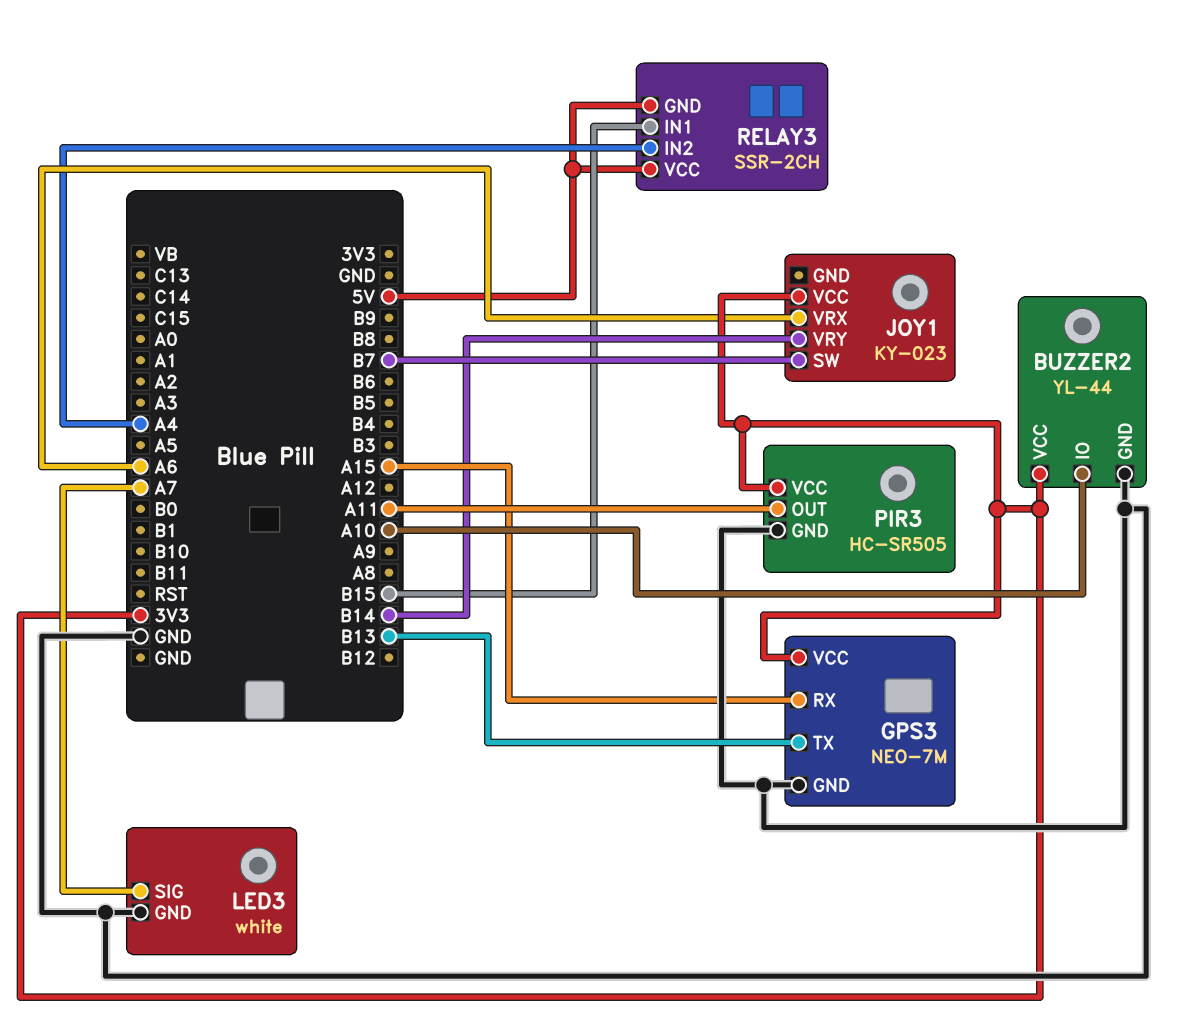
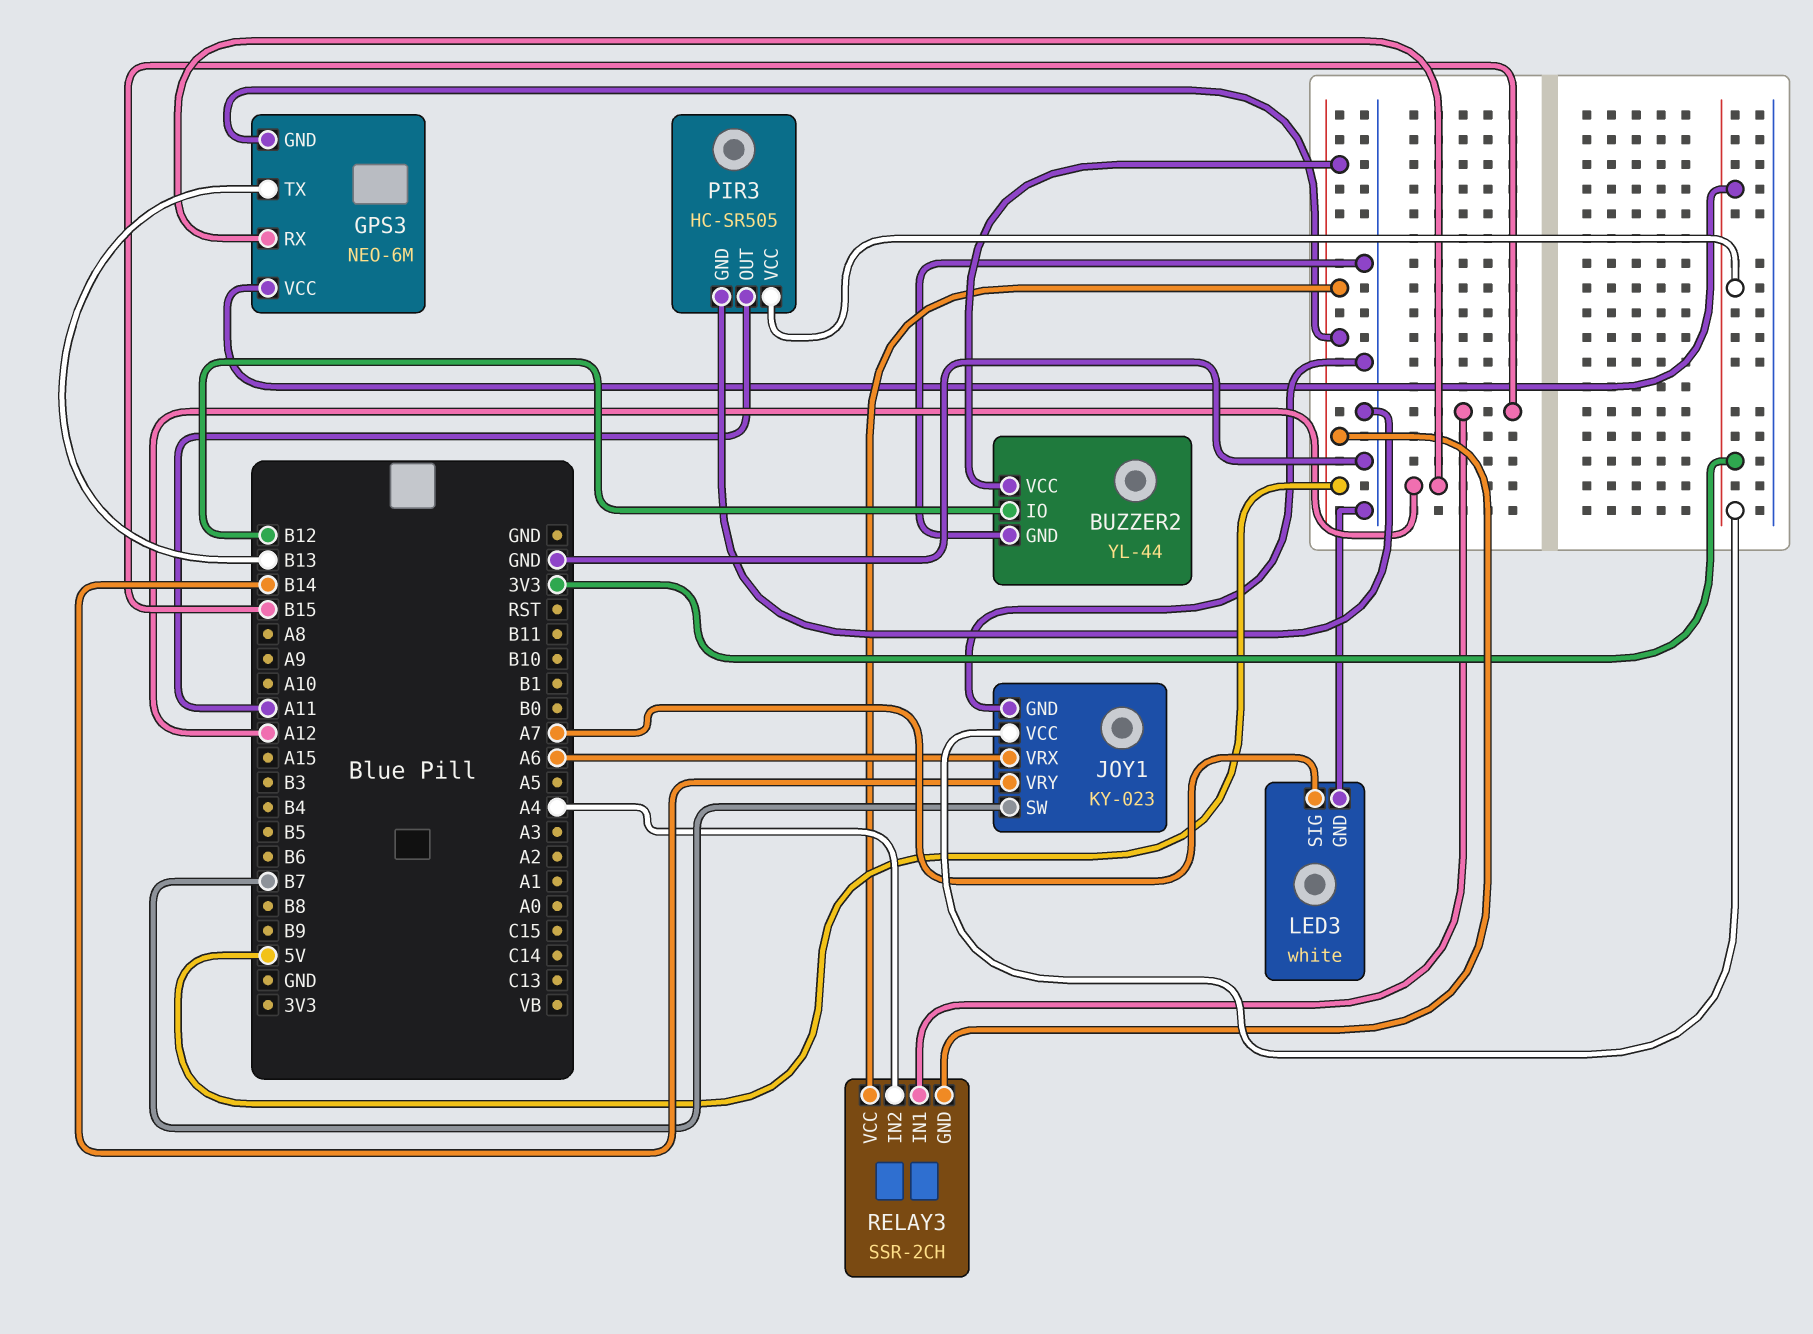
BUZZER2 pin IO: A10 -> B12
BUZZER2 pin VCC: 3V3 -> 5V
GPS3: NEO-7M -> NEO-6M
GPS3 pin GND: GND -> 5V
GPS3 pin RX: A15 -> A12
JOY1 pin GND: none -> GND

